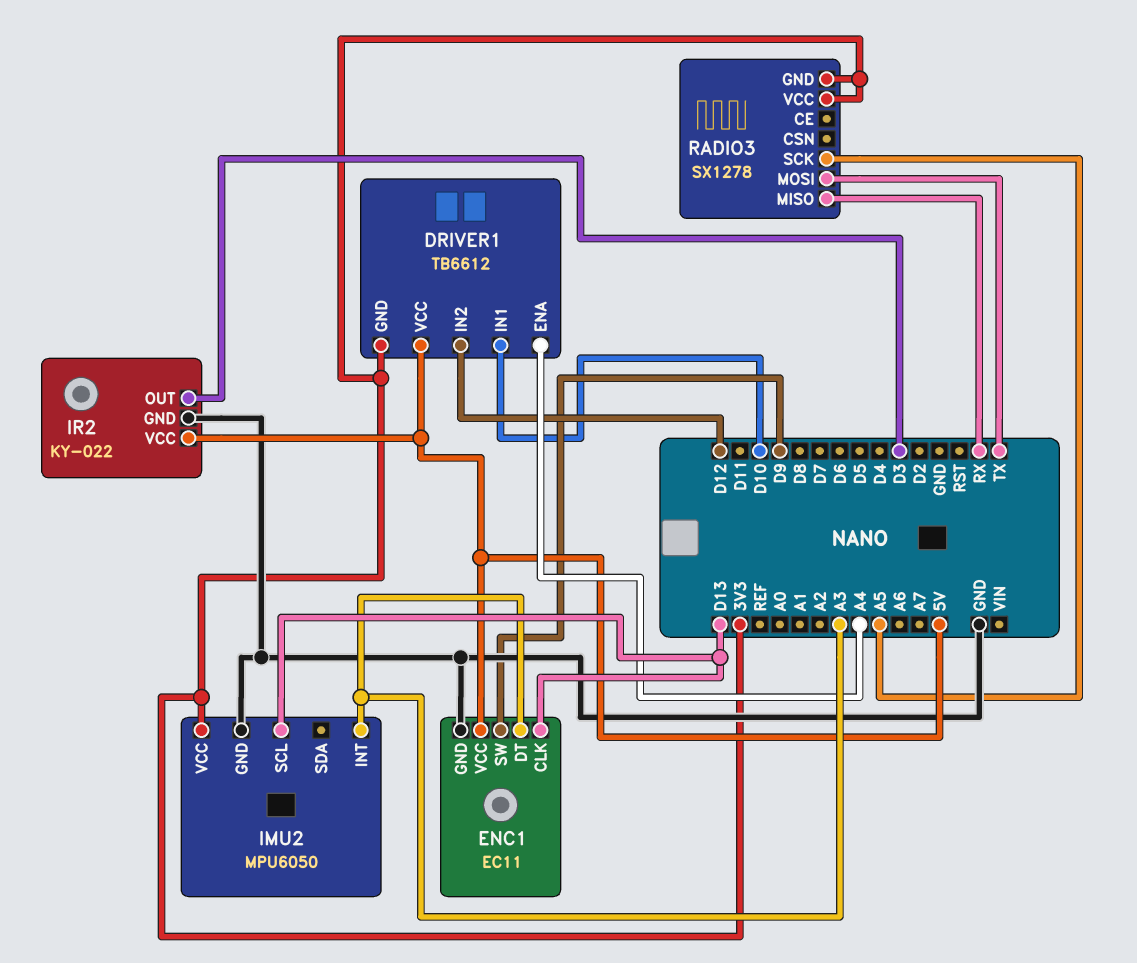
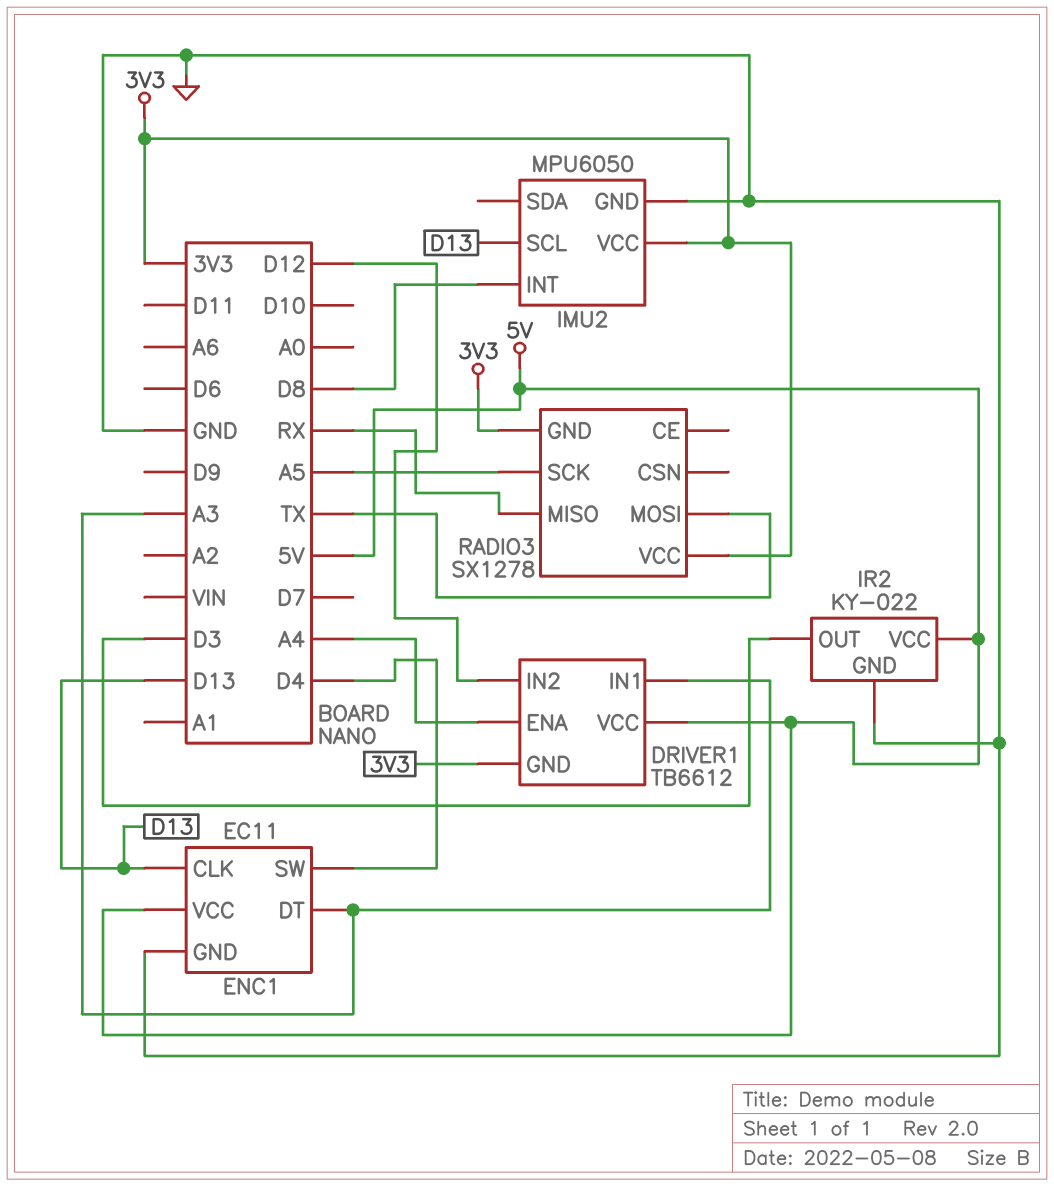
DRIVER1 pin IN1: D10 -> A3
ENC1 pin SW: D9 -> D4
IMU2 pin INT: A3 -> D8

